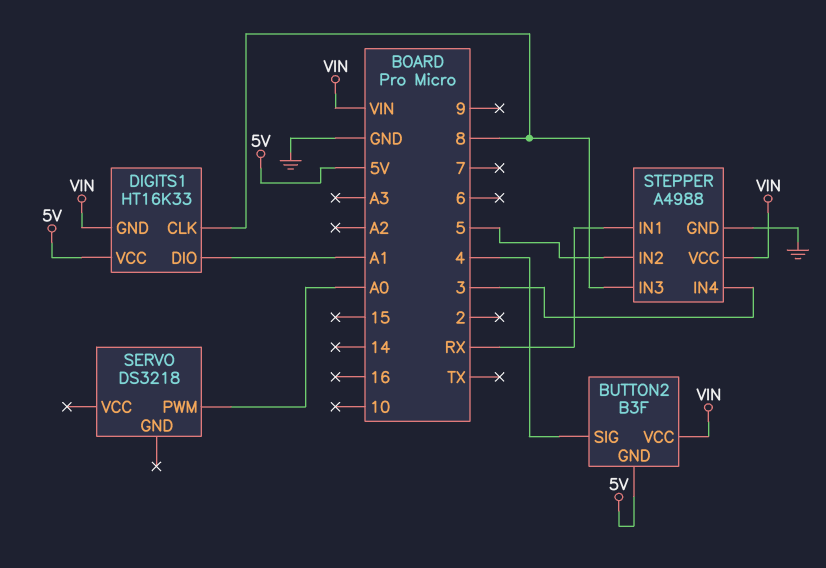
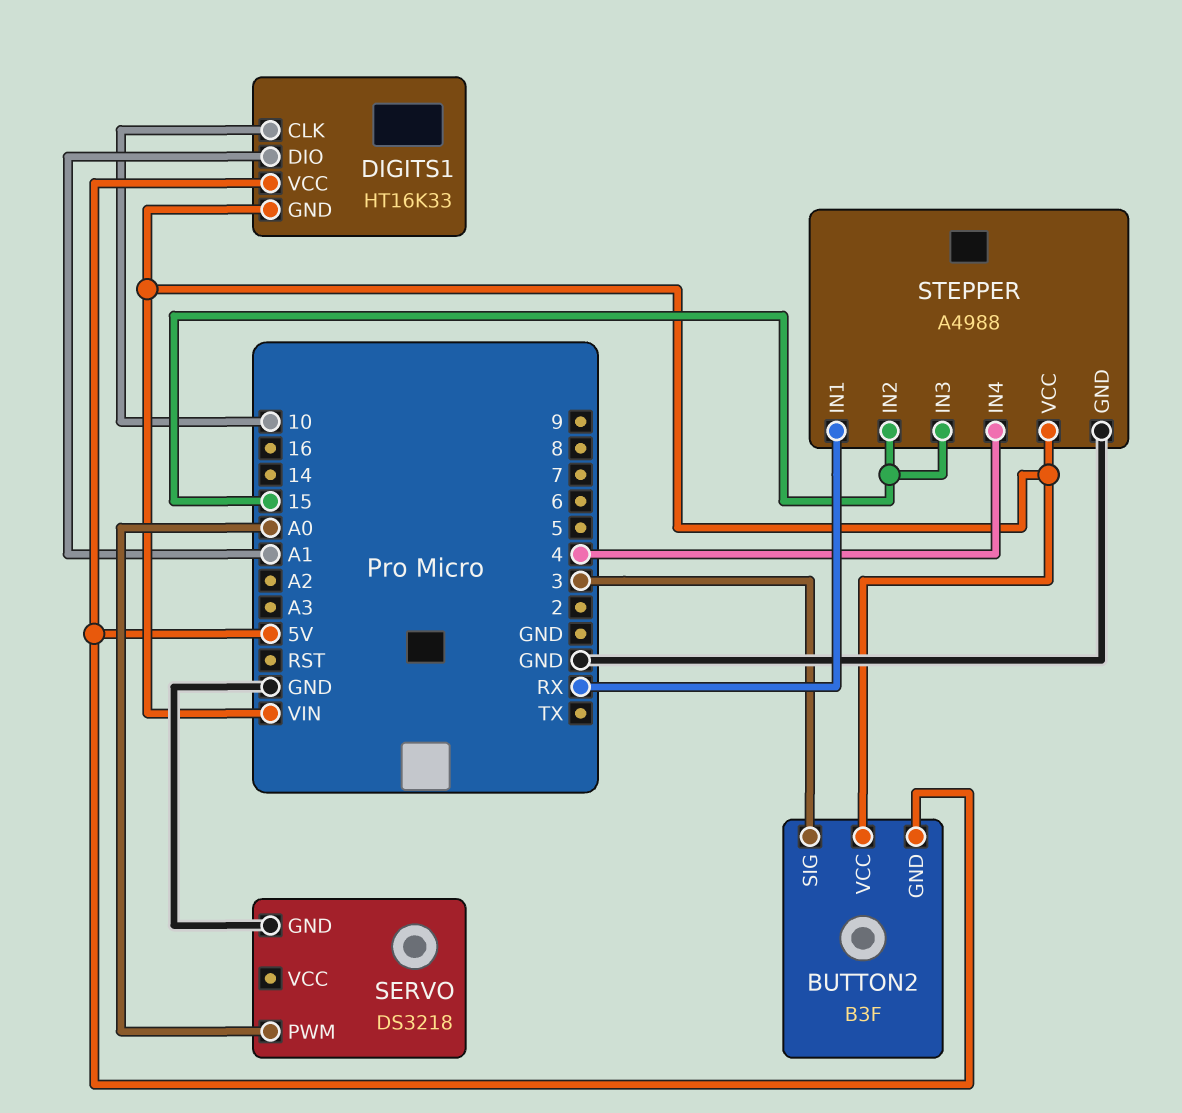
BUTTON2 pin SIG: 4 -> 3
DIGITS1 pin CLK: 8 -> 10
SERVO pin GND: none -> GND
STEPPER pin IN2: 5 -> 15
STEPPER pin IN3: 8 -> 15
STEPPER pin IN4: 3 -> 4

